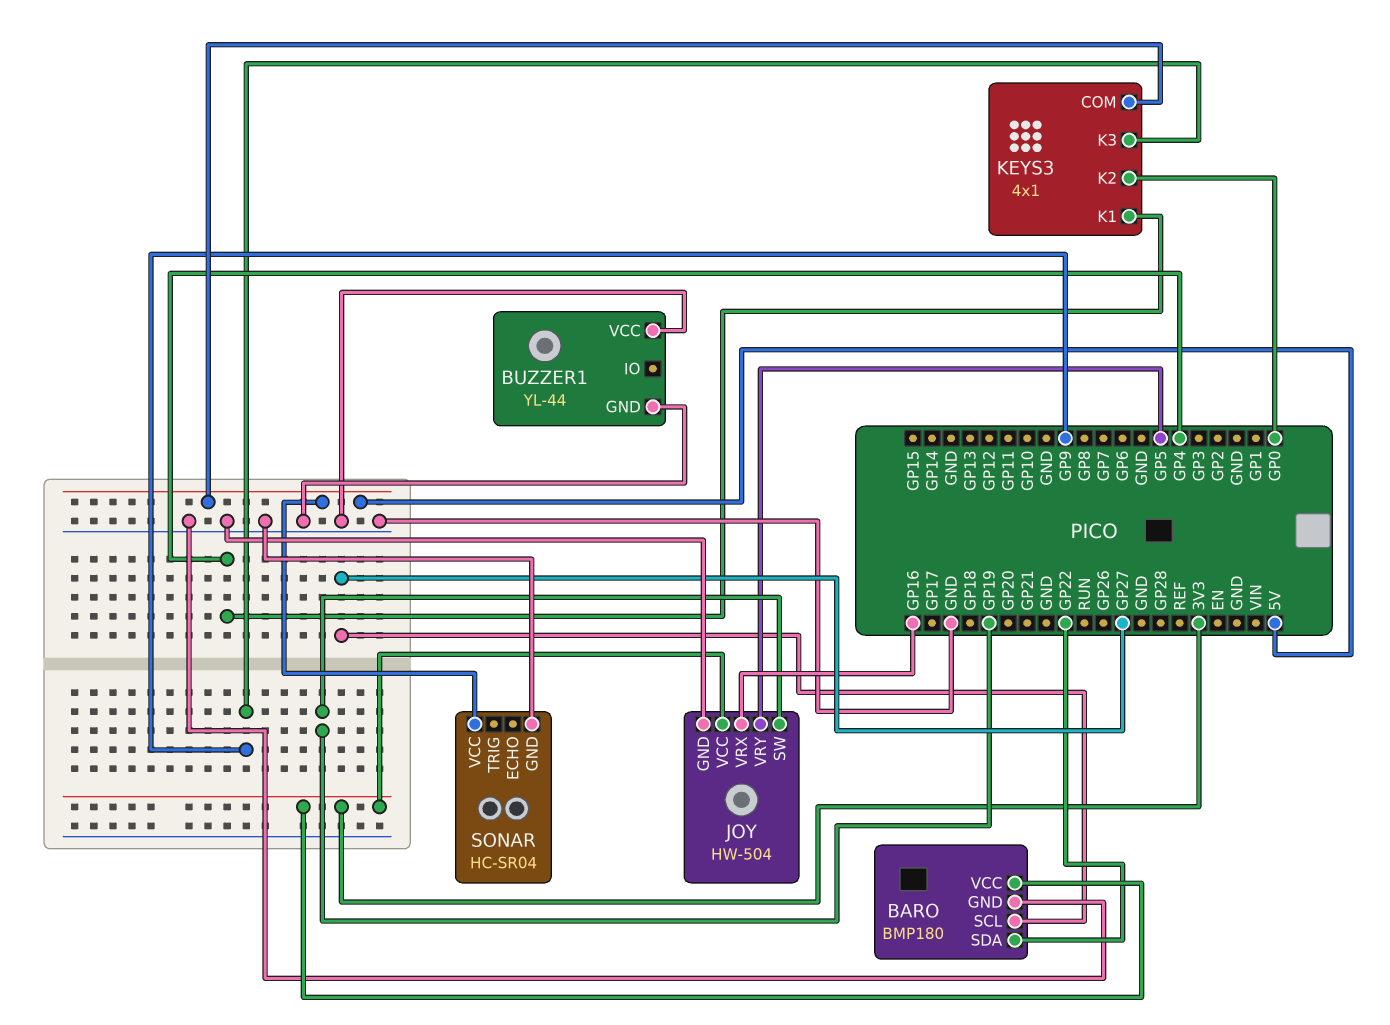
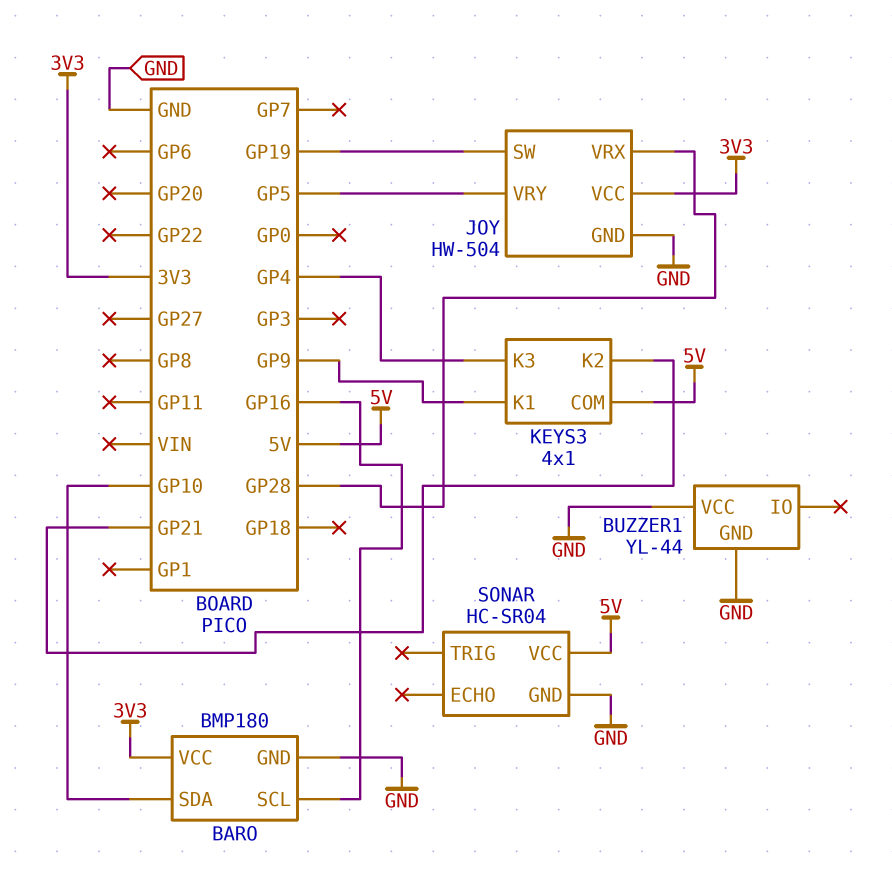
BARO pin SCL: GP27 -> GP16
BARO pin SDA: GP22 -> GP10
JOY pin VRX: GP16 -> GP28
KEYS3 pin K1: GP4 -> GP9
KEYS3 pin K2: GP0 -> GP21
KEYS3 pin K3: GP9 -> GP4

